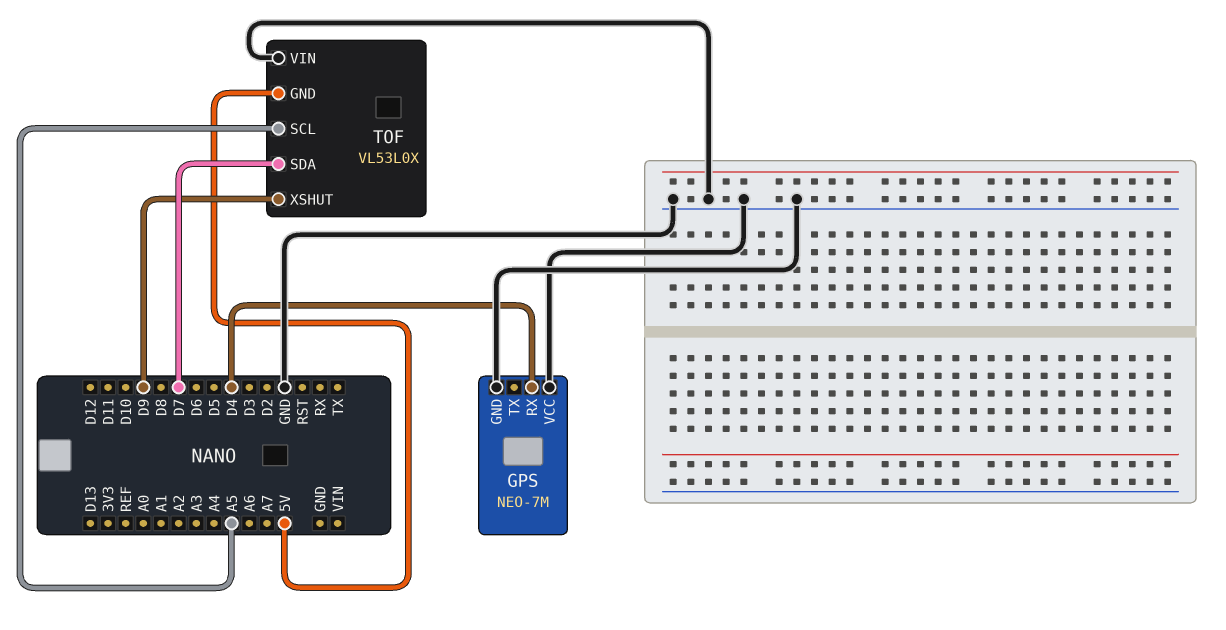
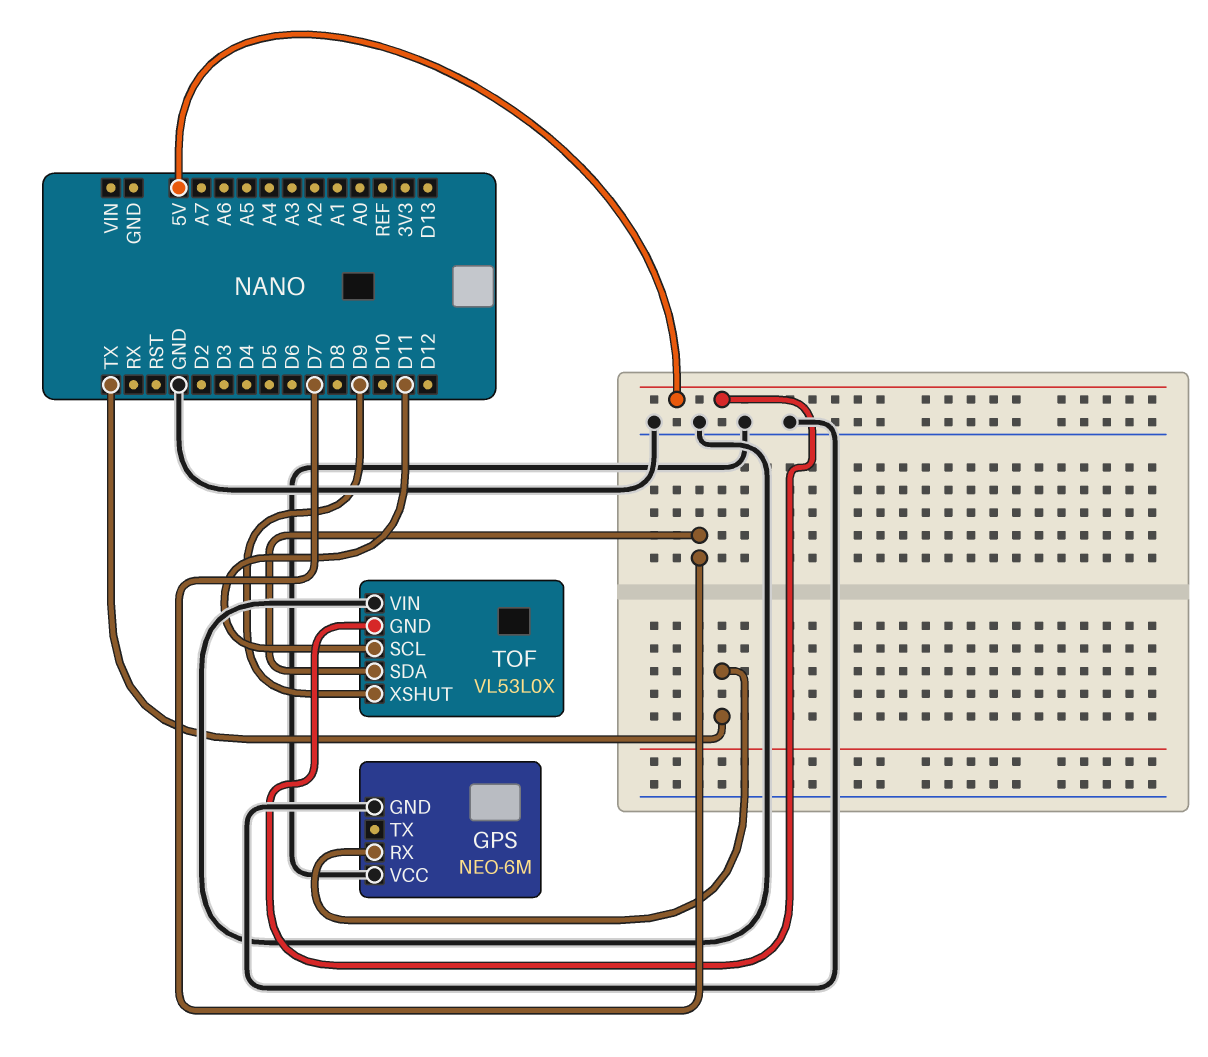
GPS: NEO-7M -> NEO-6M
GPS pin RX: D4 -> TX
TOF pin SCL: A5 -> D11

